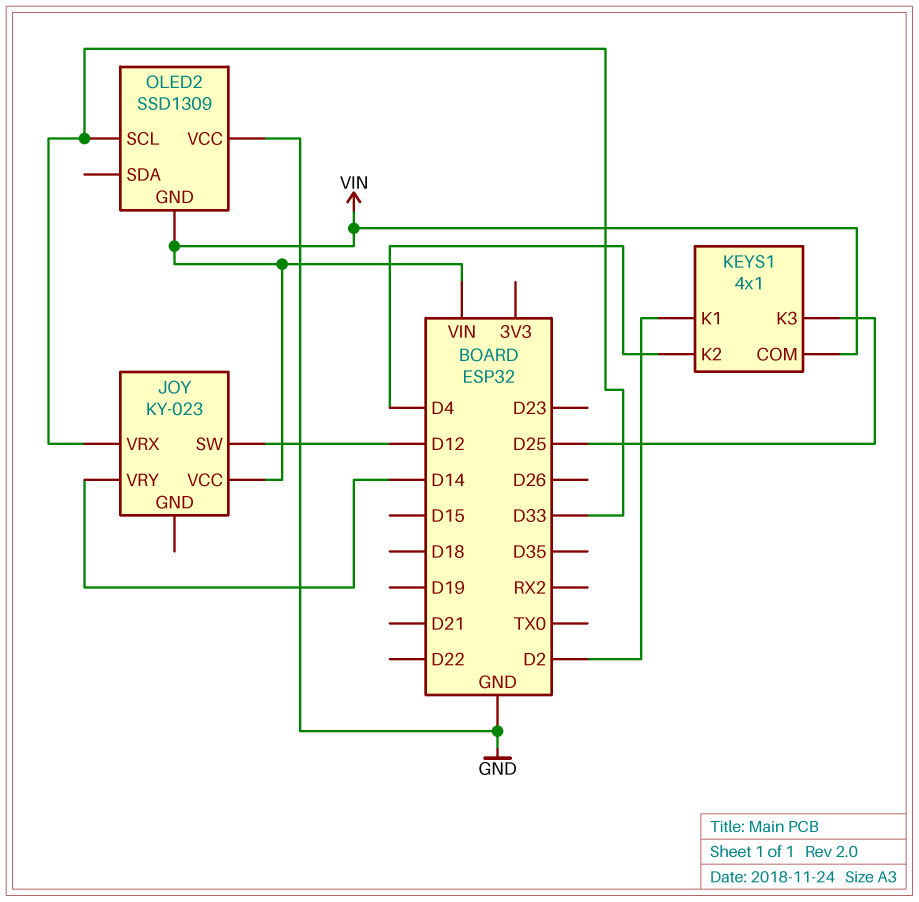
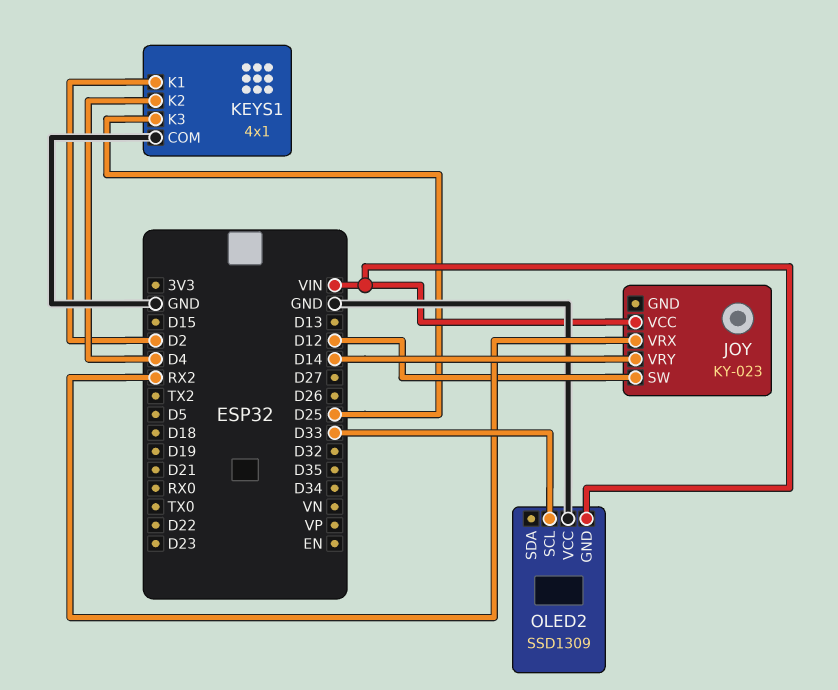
JOY pin VRX: D33 -> RX2
KEYS1 pin COM: VIN -> GND

